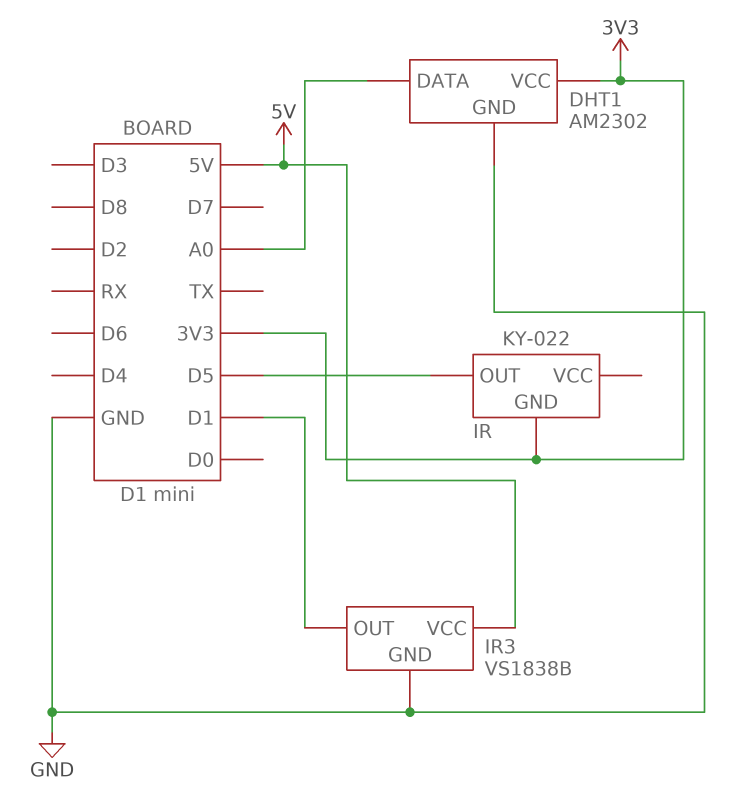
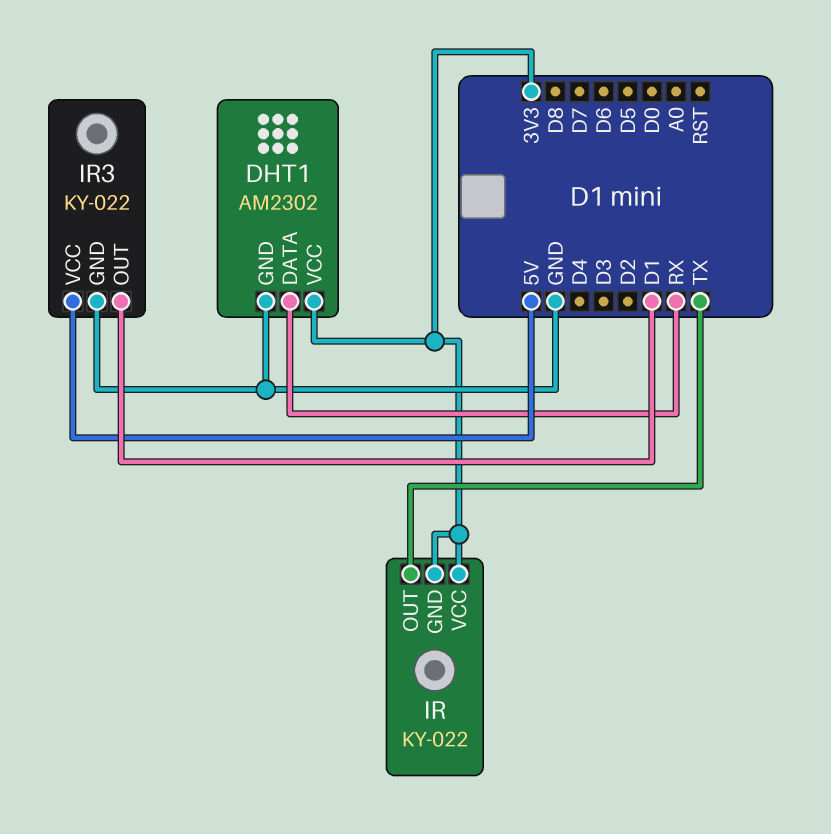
DHT1 pin DATA: A0 -> RX
IR pin OUT: D5 -> TX
IR pin VCC: none -> 3V3
IR3: VS1838B -> KY-022

